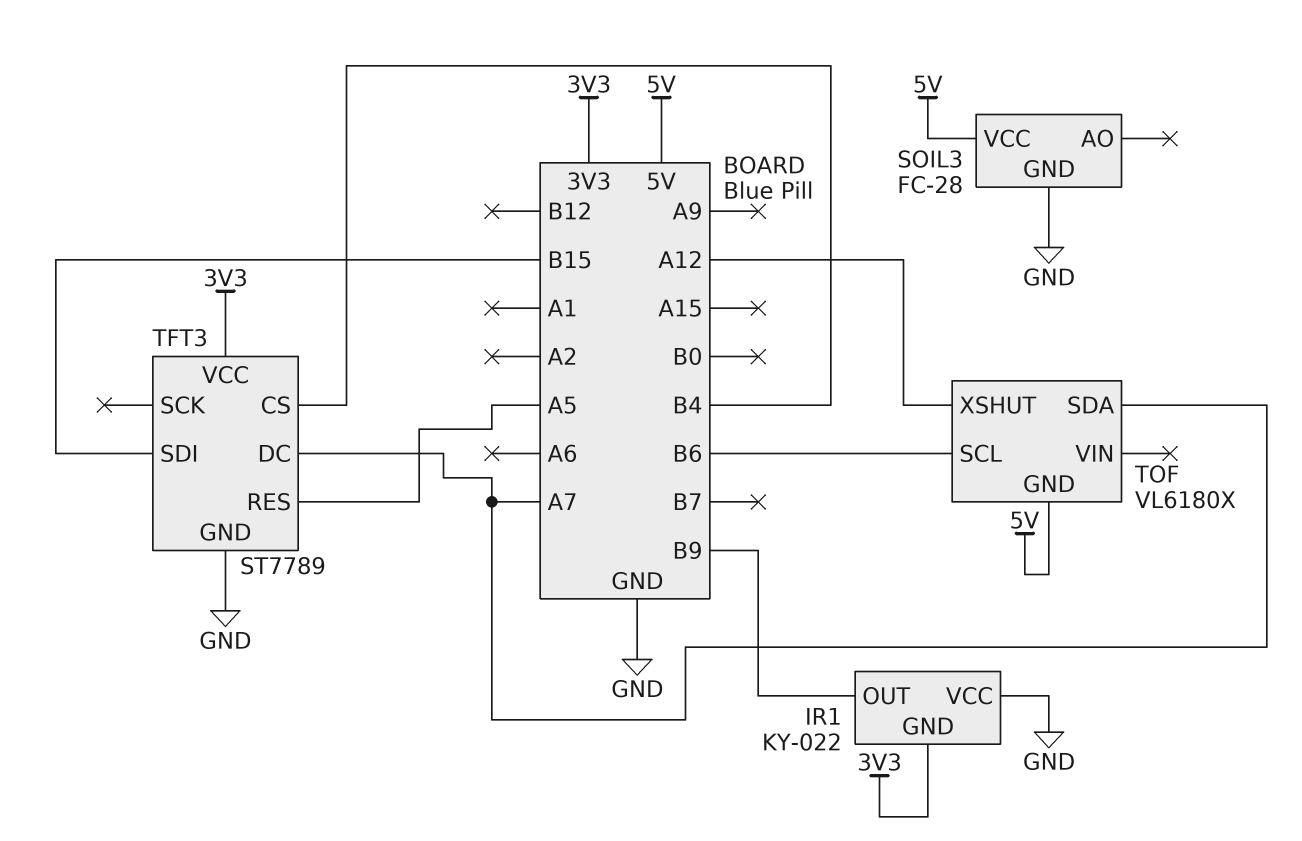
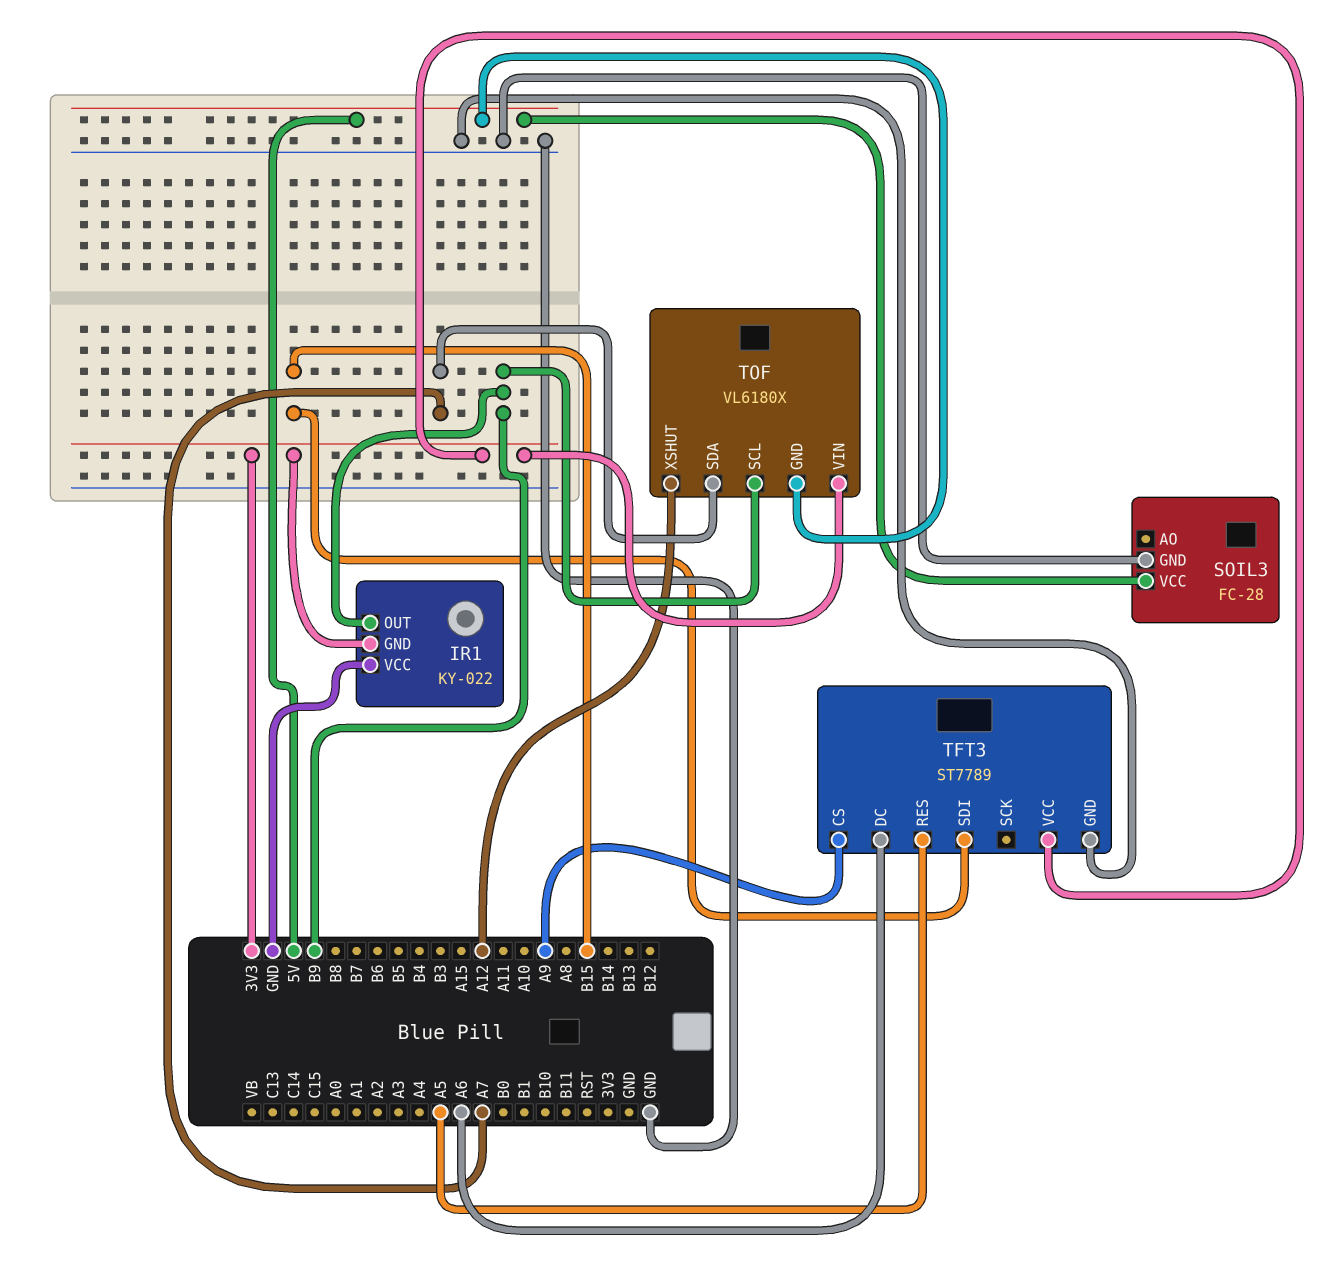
TFT3 pin CS: B4 -> A9
TFT3 pin DC: A7 -> A6
TOF pin SCL: B6 -> B9
TOF pin VIN: none -> 3V3

